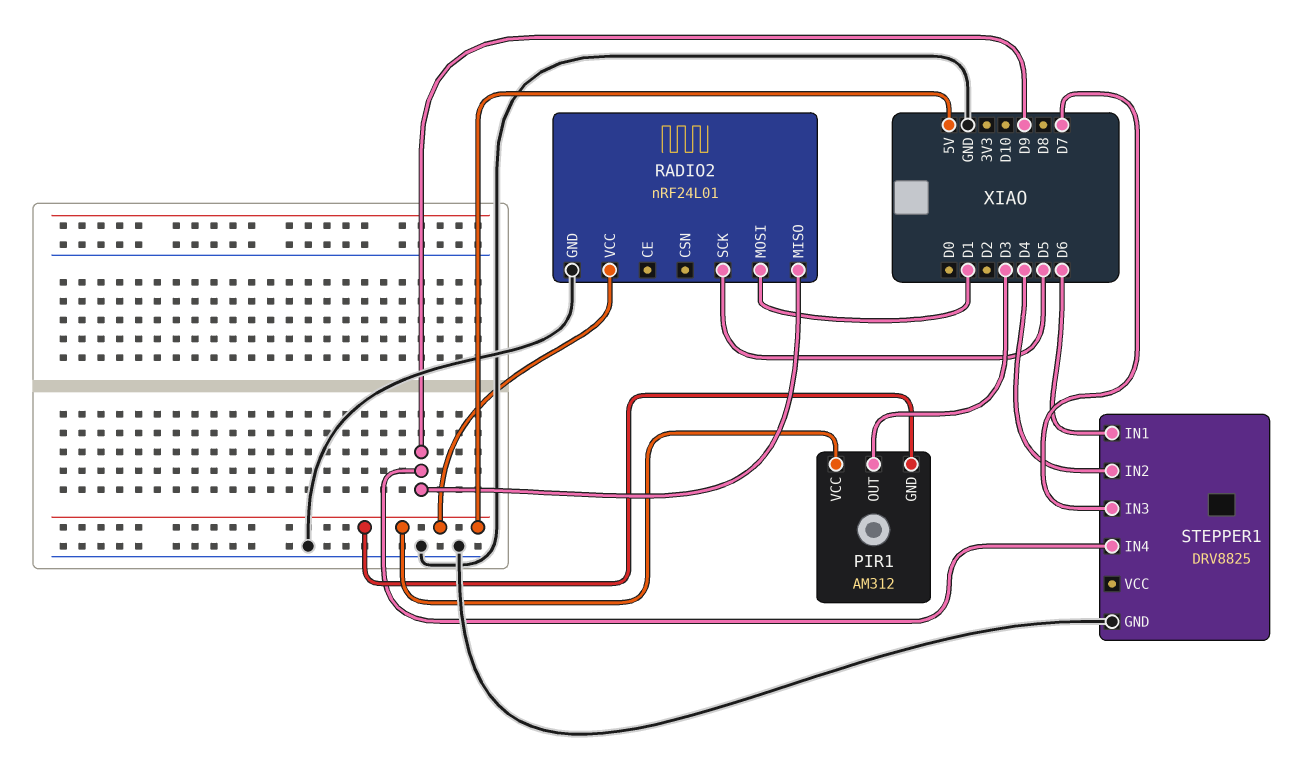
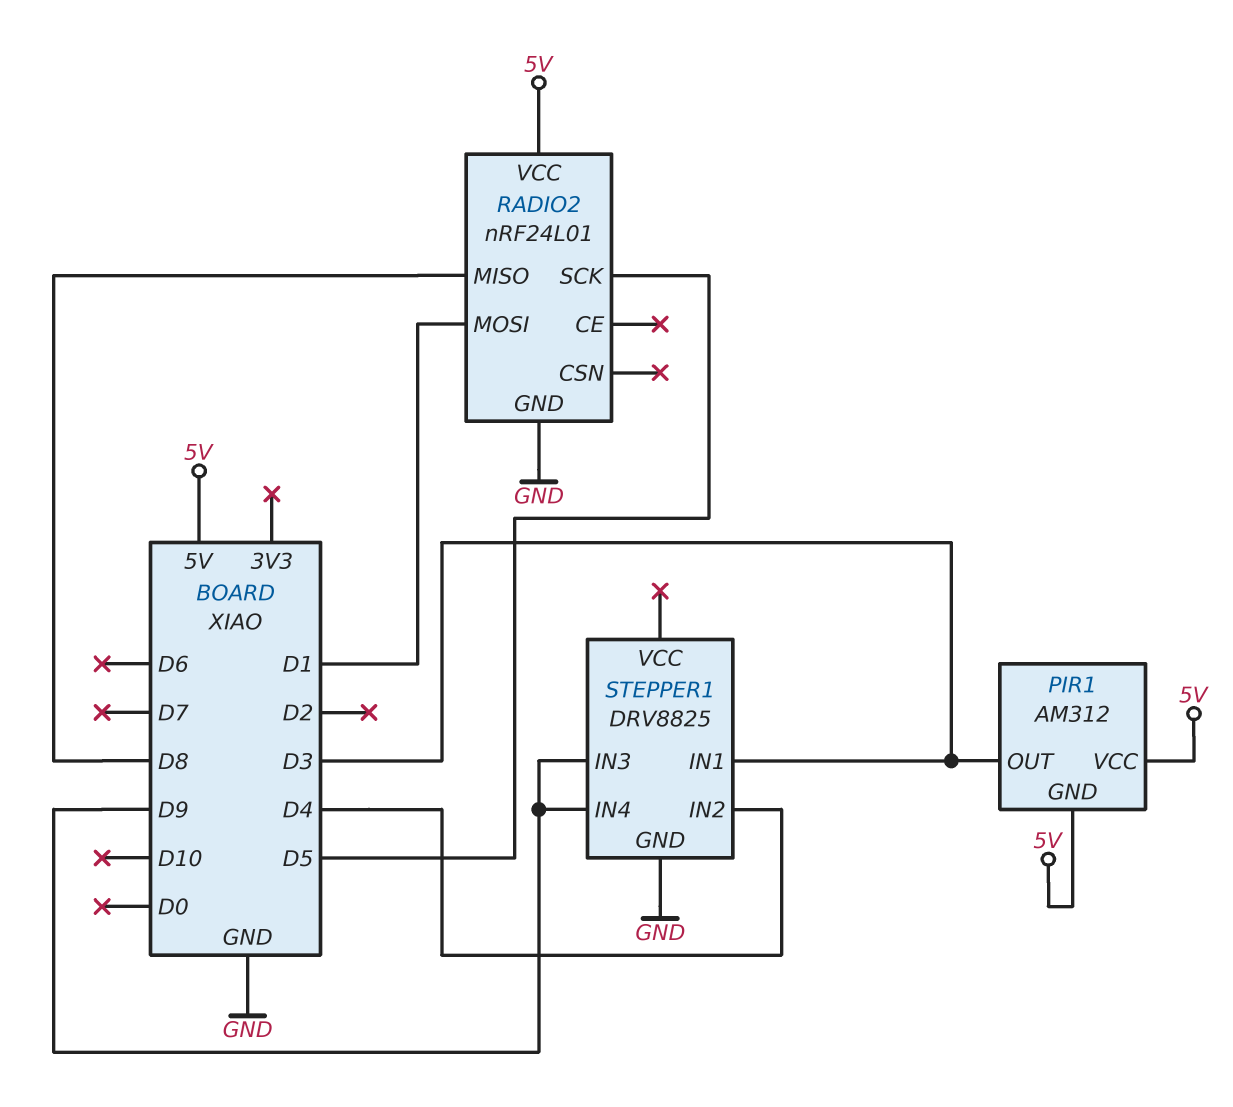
RADIO2 pin MISO: D9 -> D8
STEPPER1 pin IN1: D6 -> D3
STEPPER1 pin IN3: D7 -> D9

